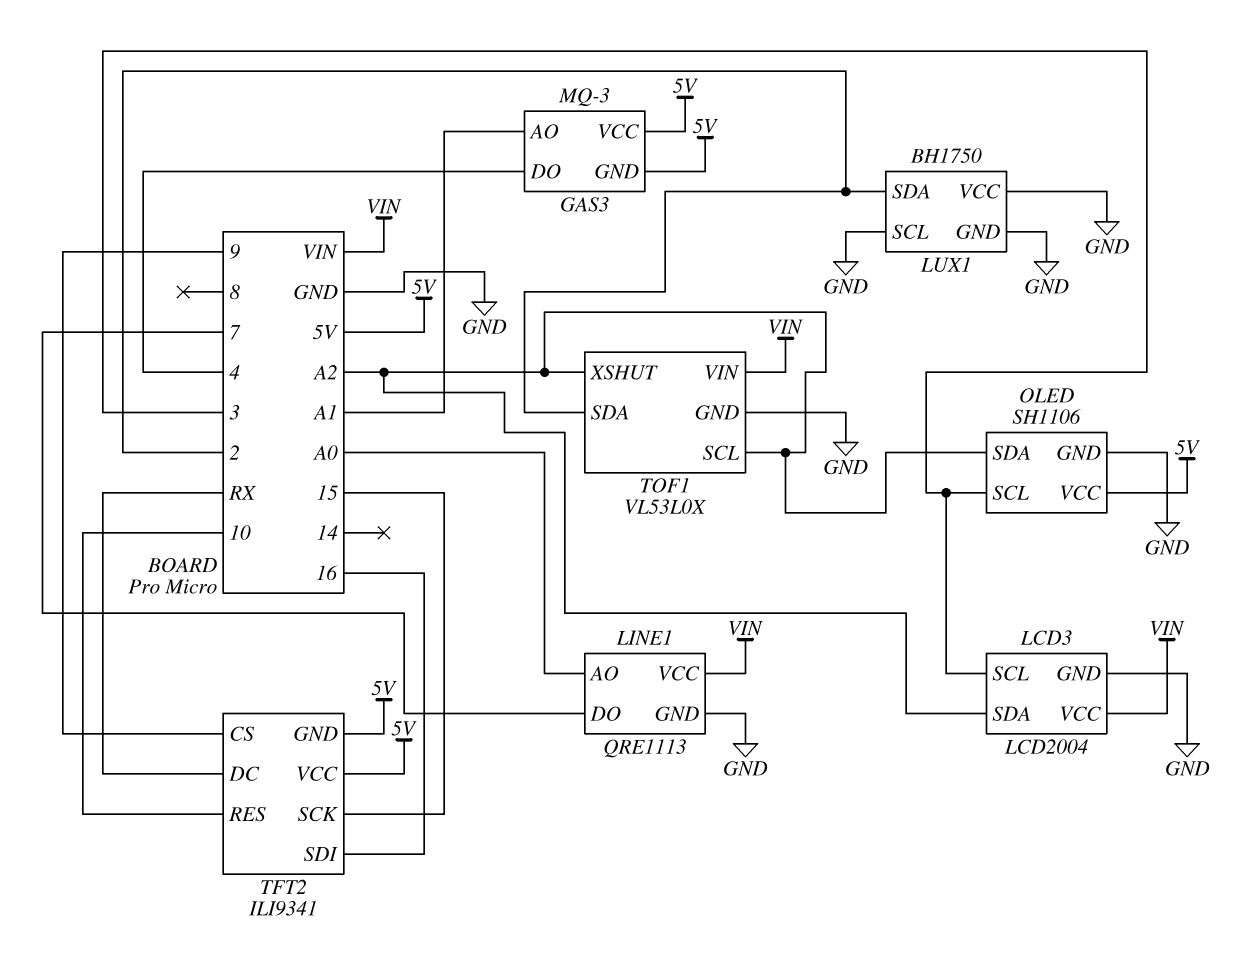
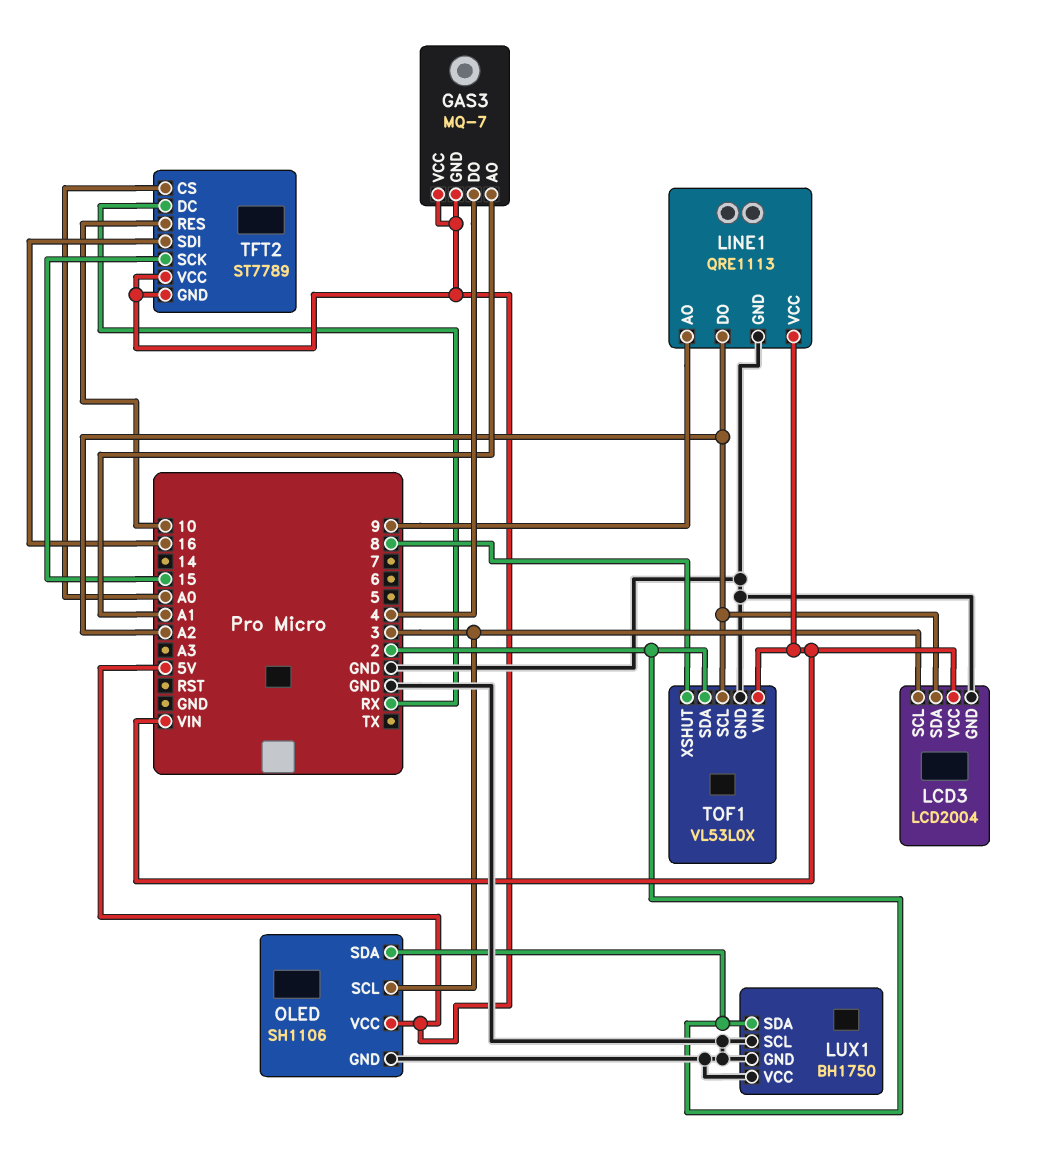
GAS3: MQ-3 -> MQ-7
LINE1 pin AO: A0 -> 9
LINE1 pin DO: 7 -> A2
OLED pin SDA: A2 -> 2
TFT2: ILI9341 -> ST7789
TFT2 pin CS: 9 -> A0
TOF1 pin XSHUT: A2 -> 8

